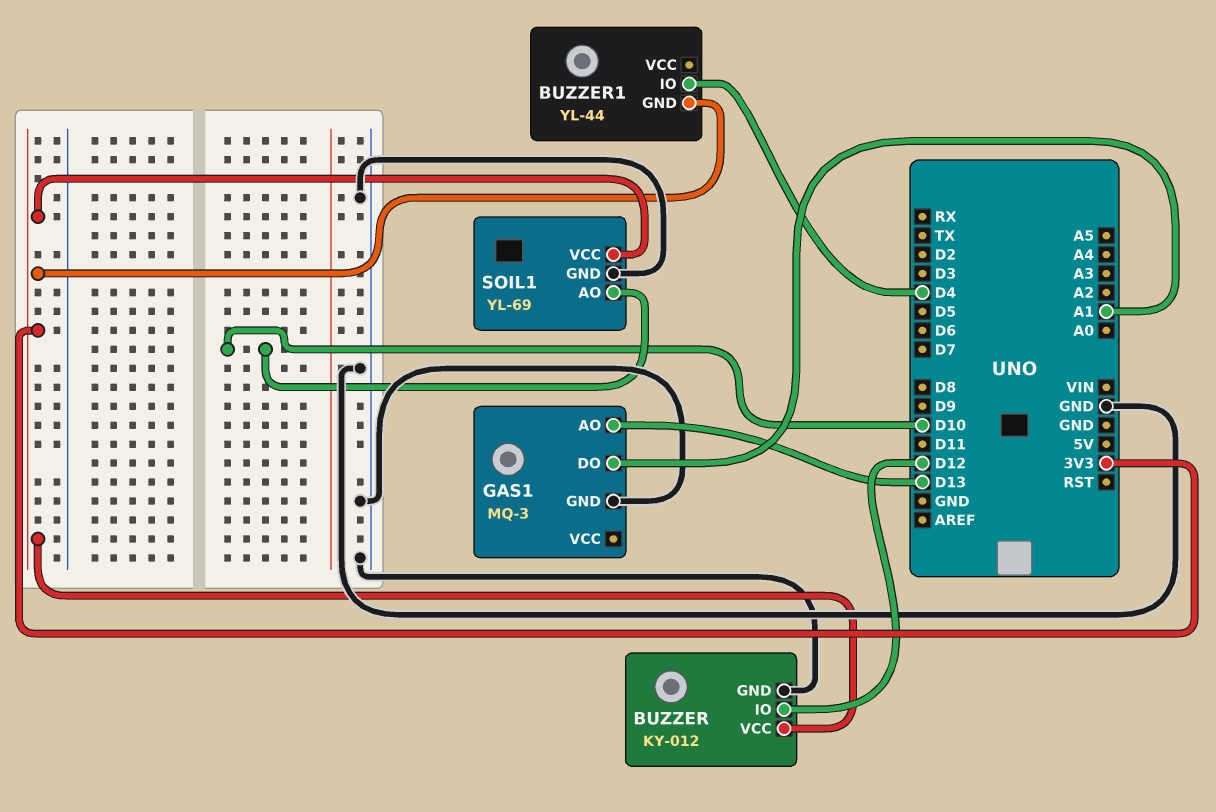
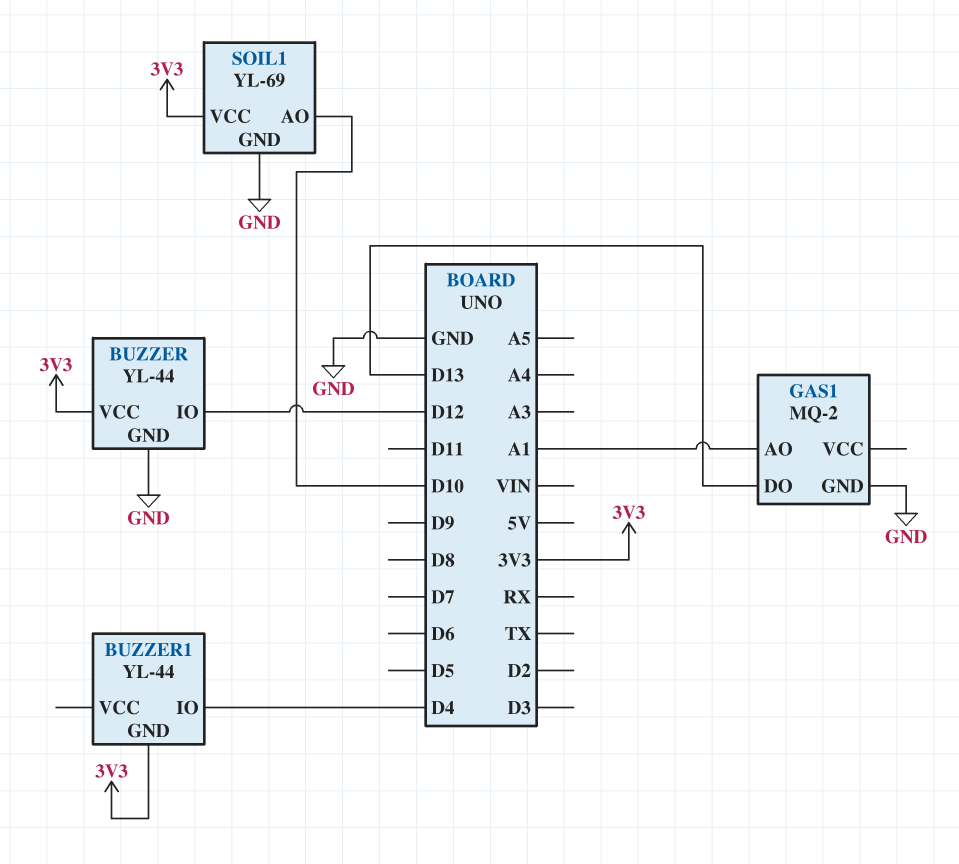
BUZZER: KY-012 -> YL-44
GAS1: MQ-3 -> MQ-2
GAS1 pin AO: D13 -> A1
GAS1 pin DO: A1 -> D13

